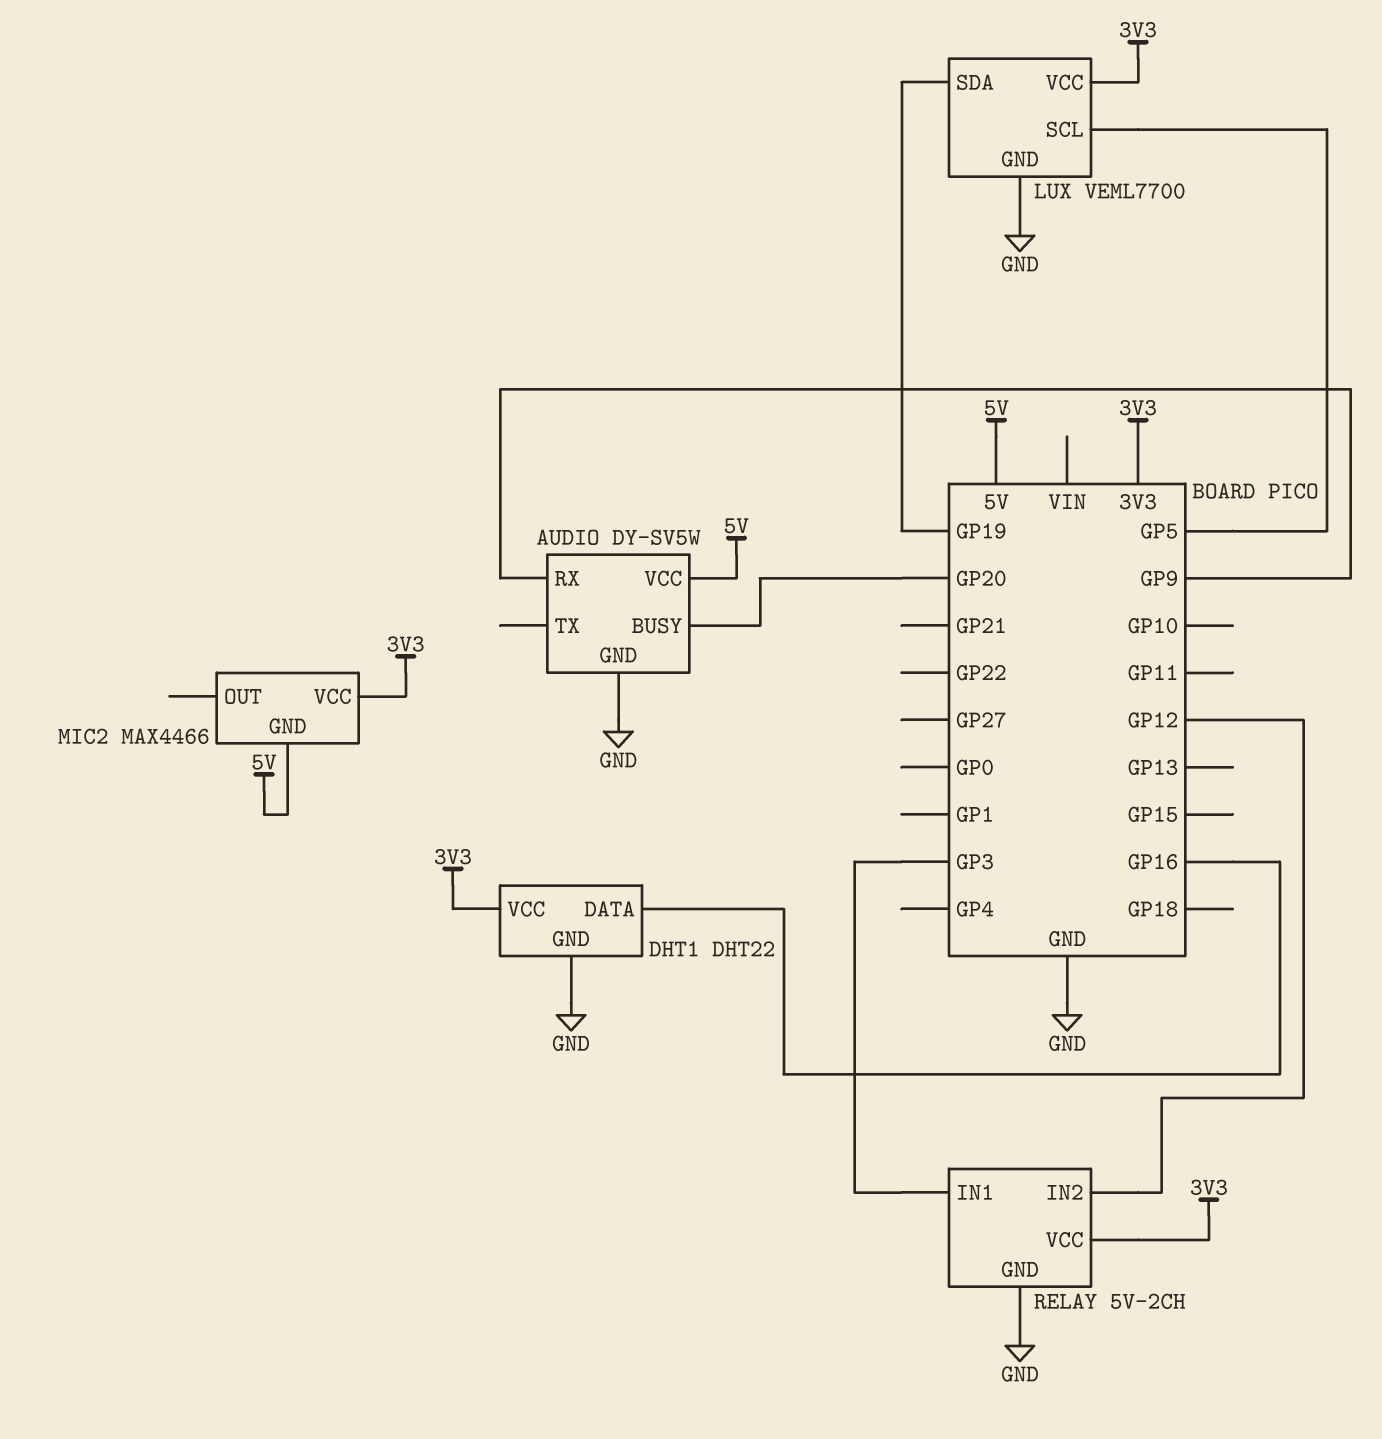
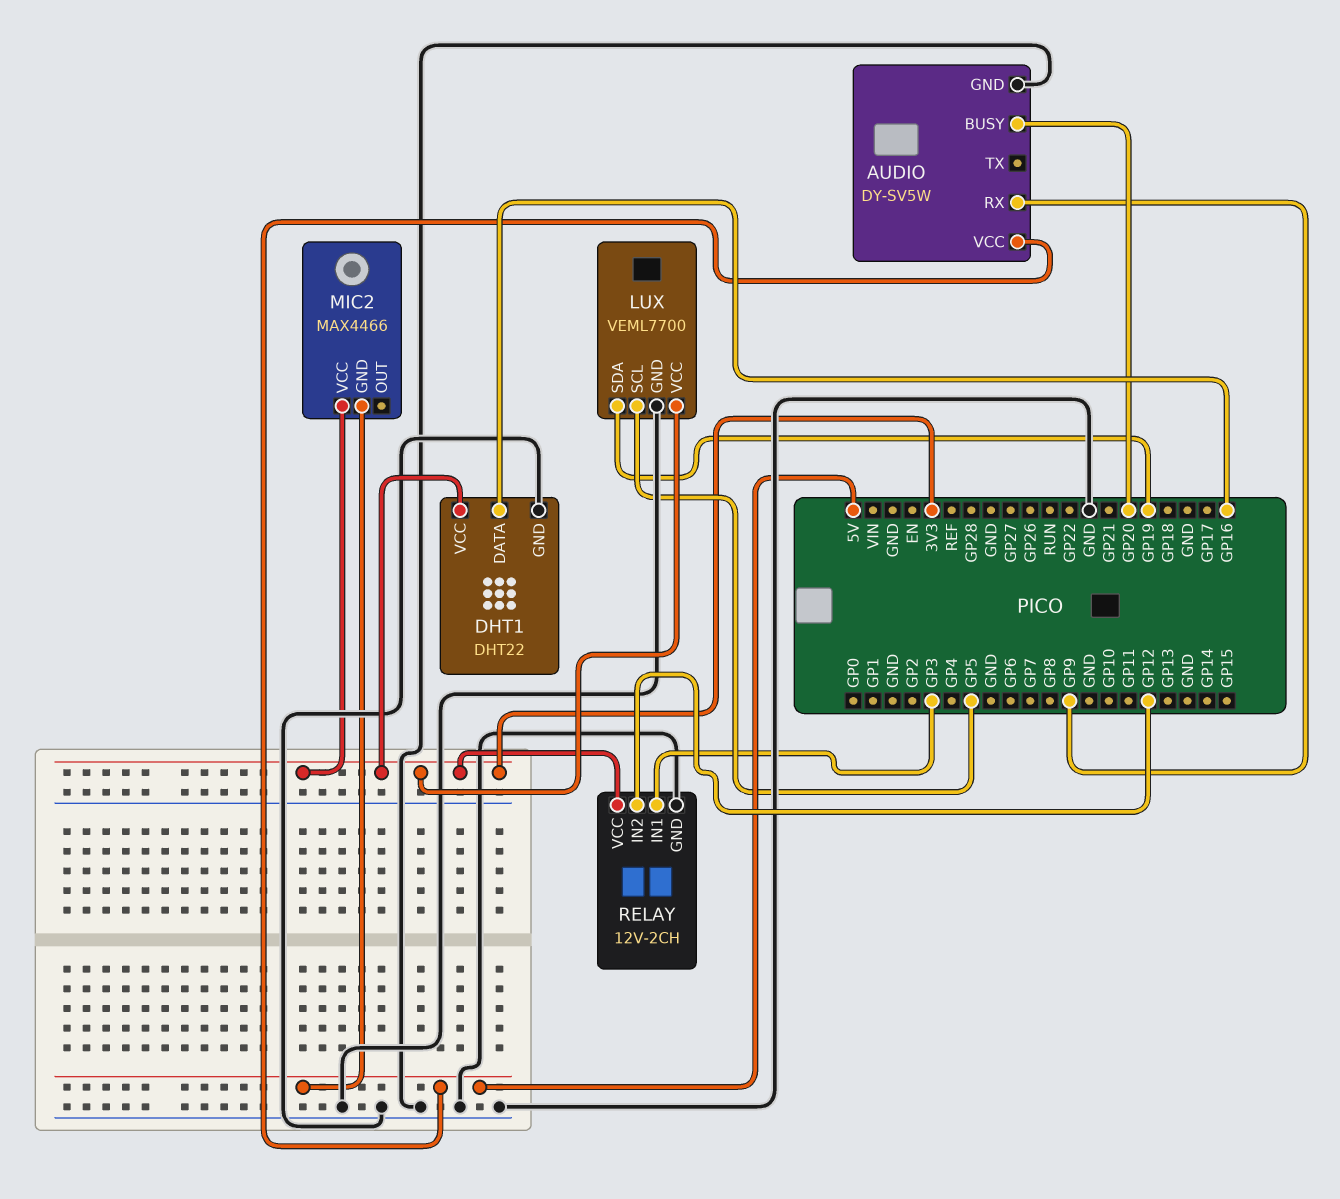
RELAY: 5V-2CH -> 12V-2CH

